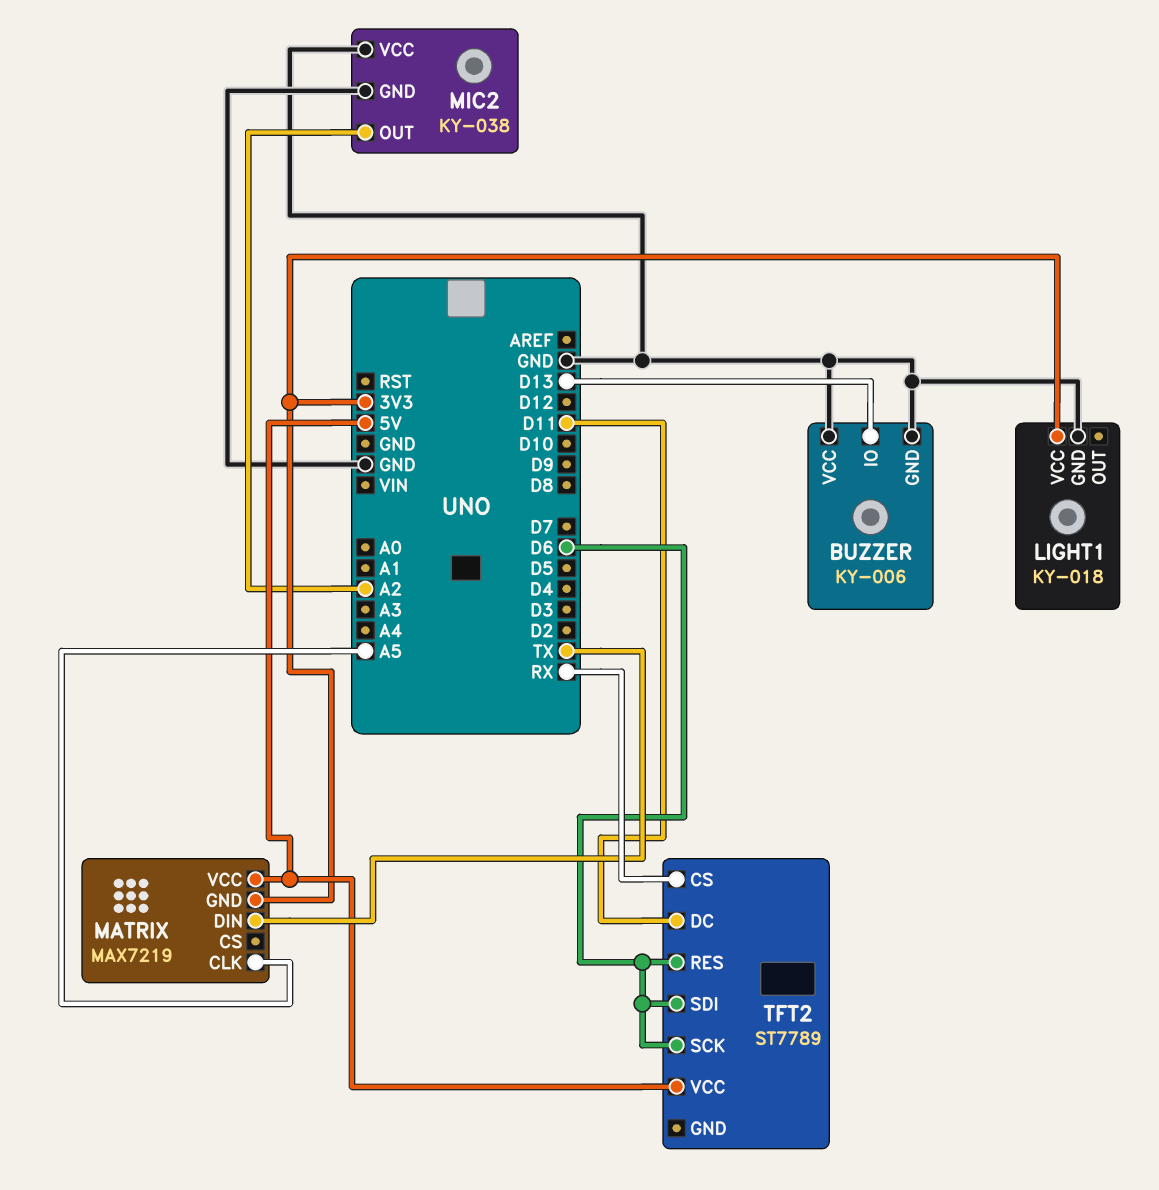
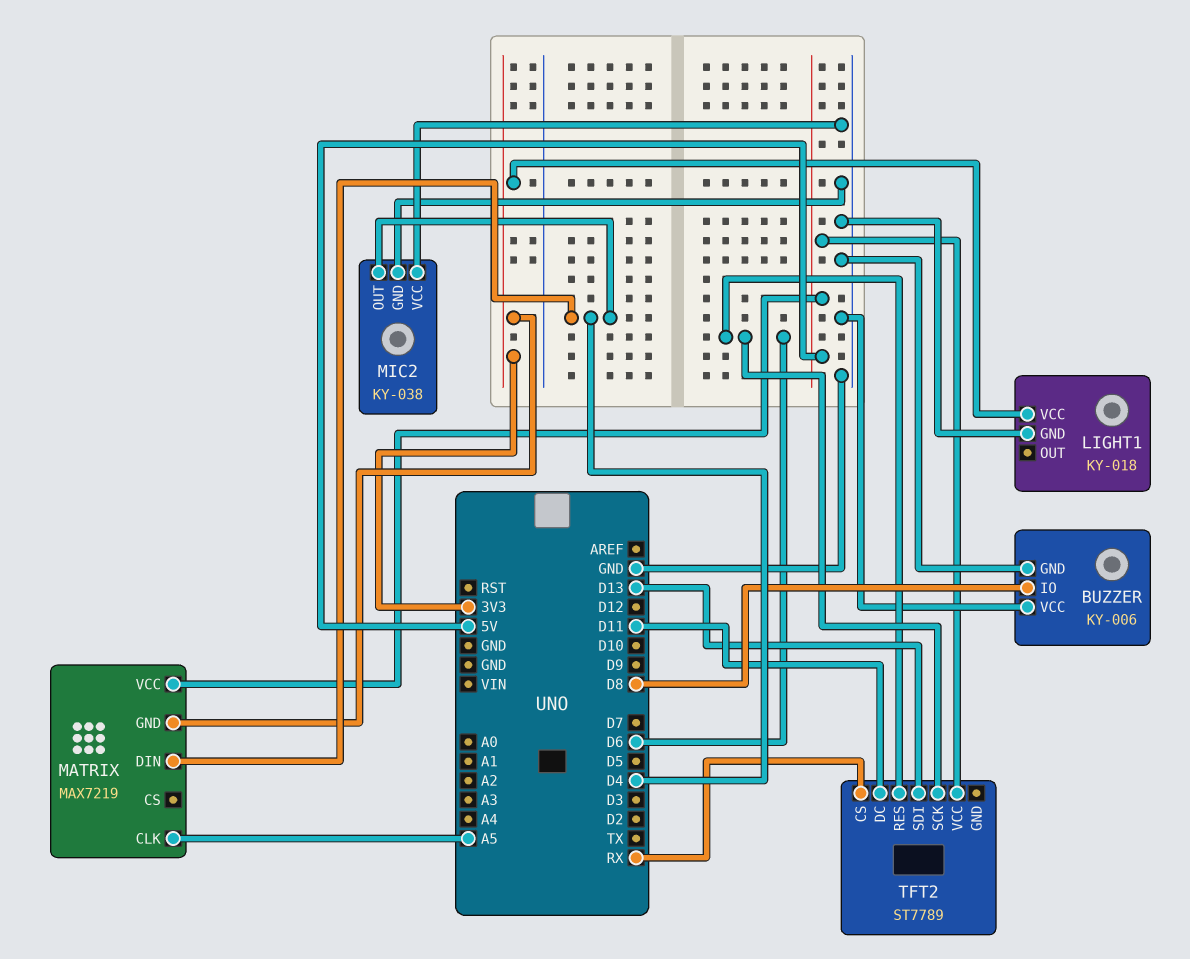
BUZZER pin IO: D13 -> D8
MATRIX pin DIN: TX -> D4
MIC2 pin OUT: A2 -> D4
TFT2 pin SDI: D6 -> D13

